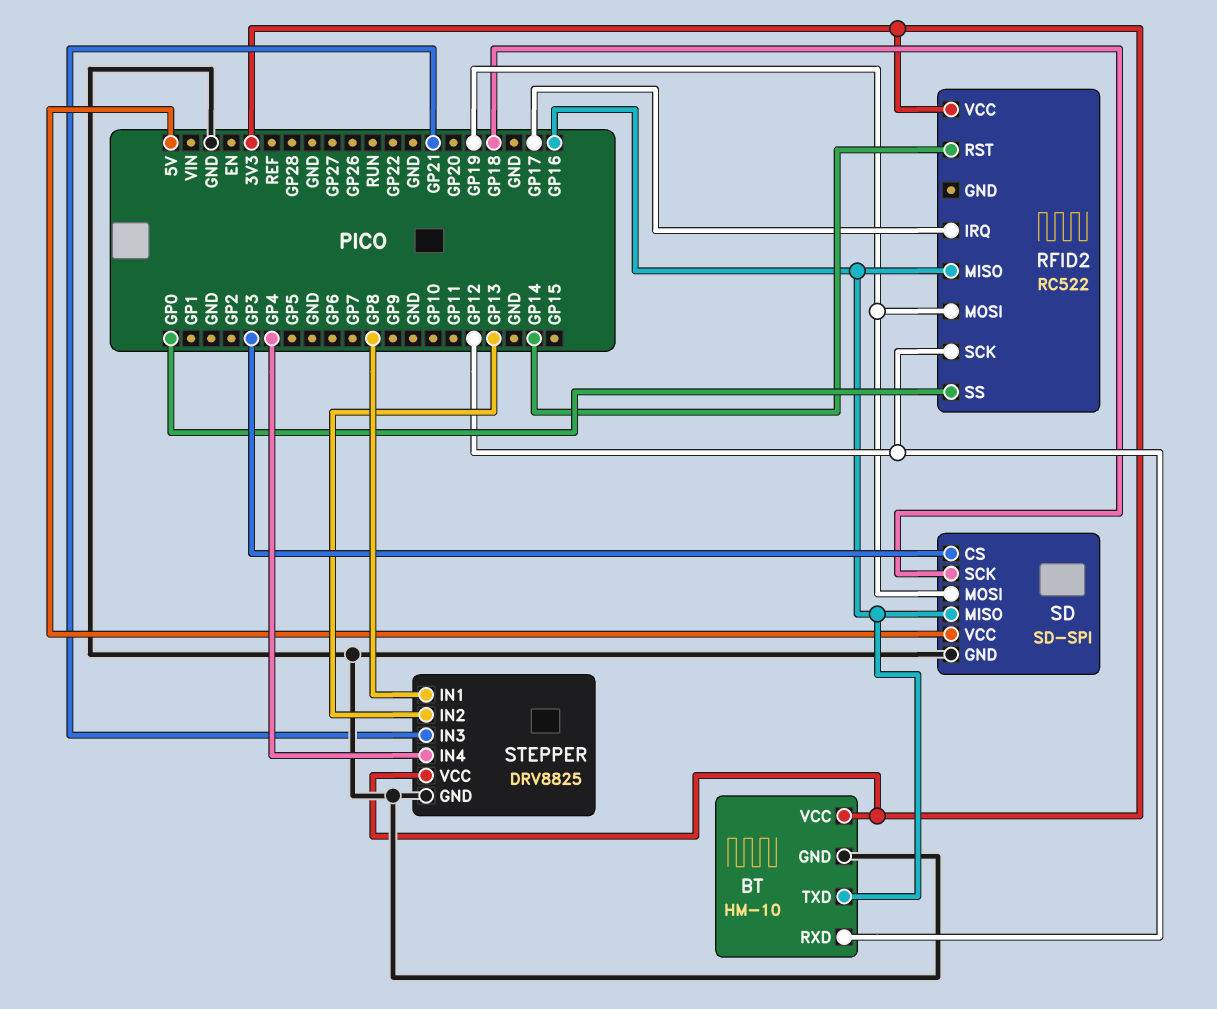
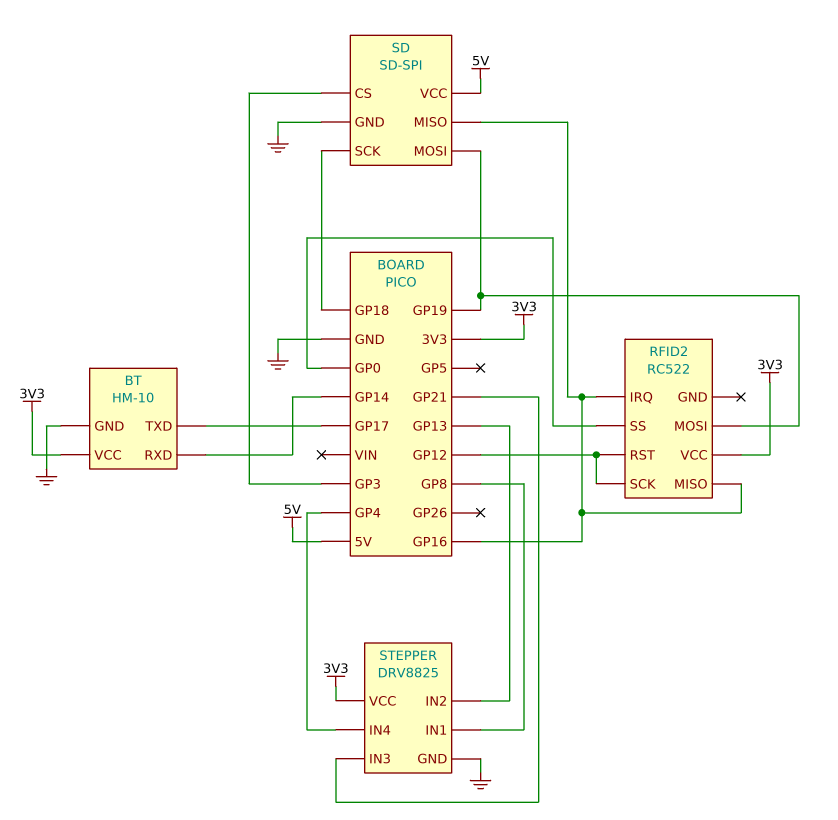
BT pin RXD: GP12 -> GP14
BT pin TXD: GP16 -> GP17
RFID2 pin IRQ: GP17 -> GP16
RFID2 pin RST: GP14 -> GP12

